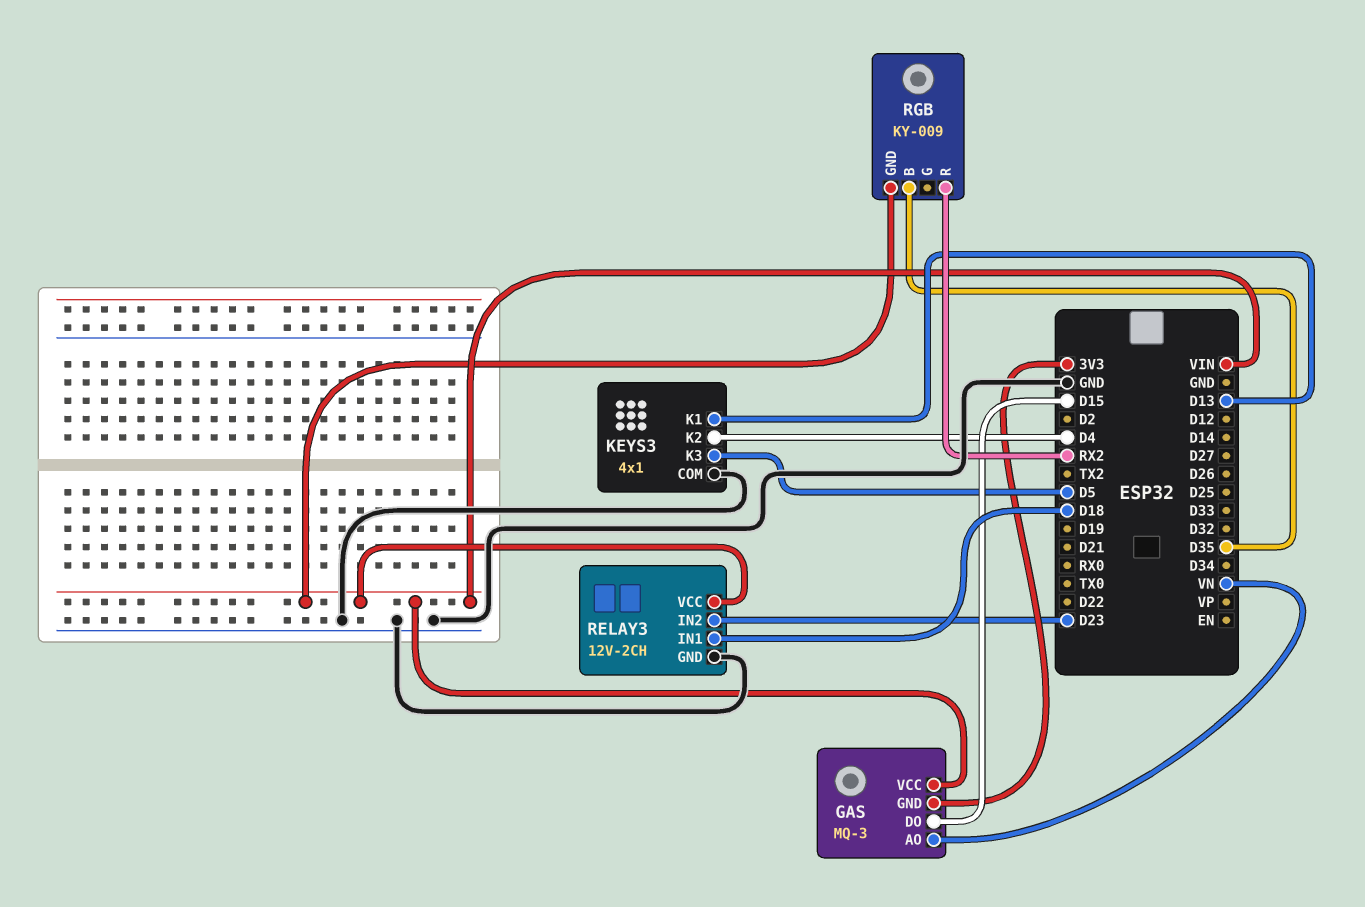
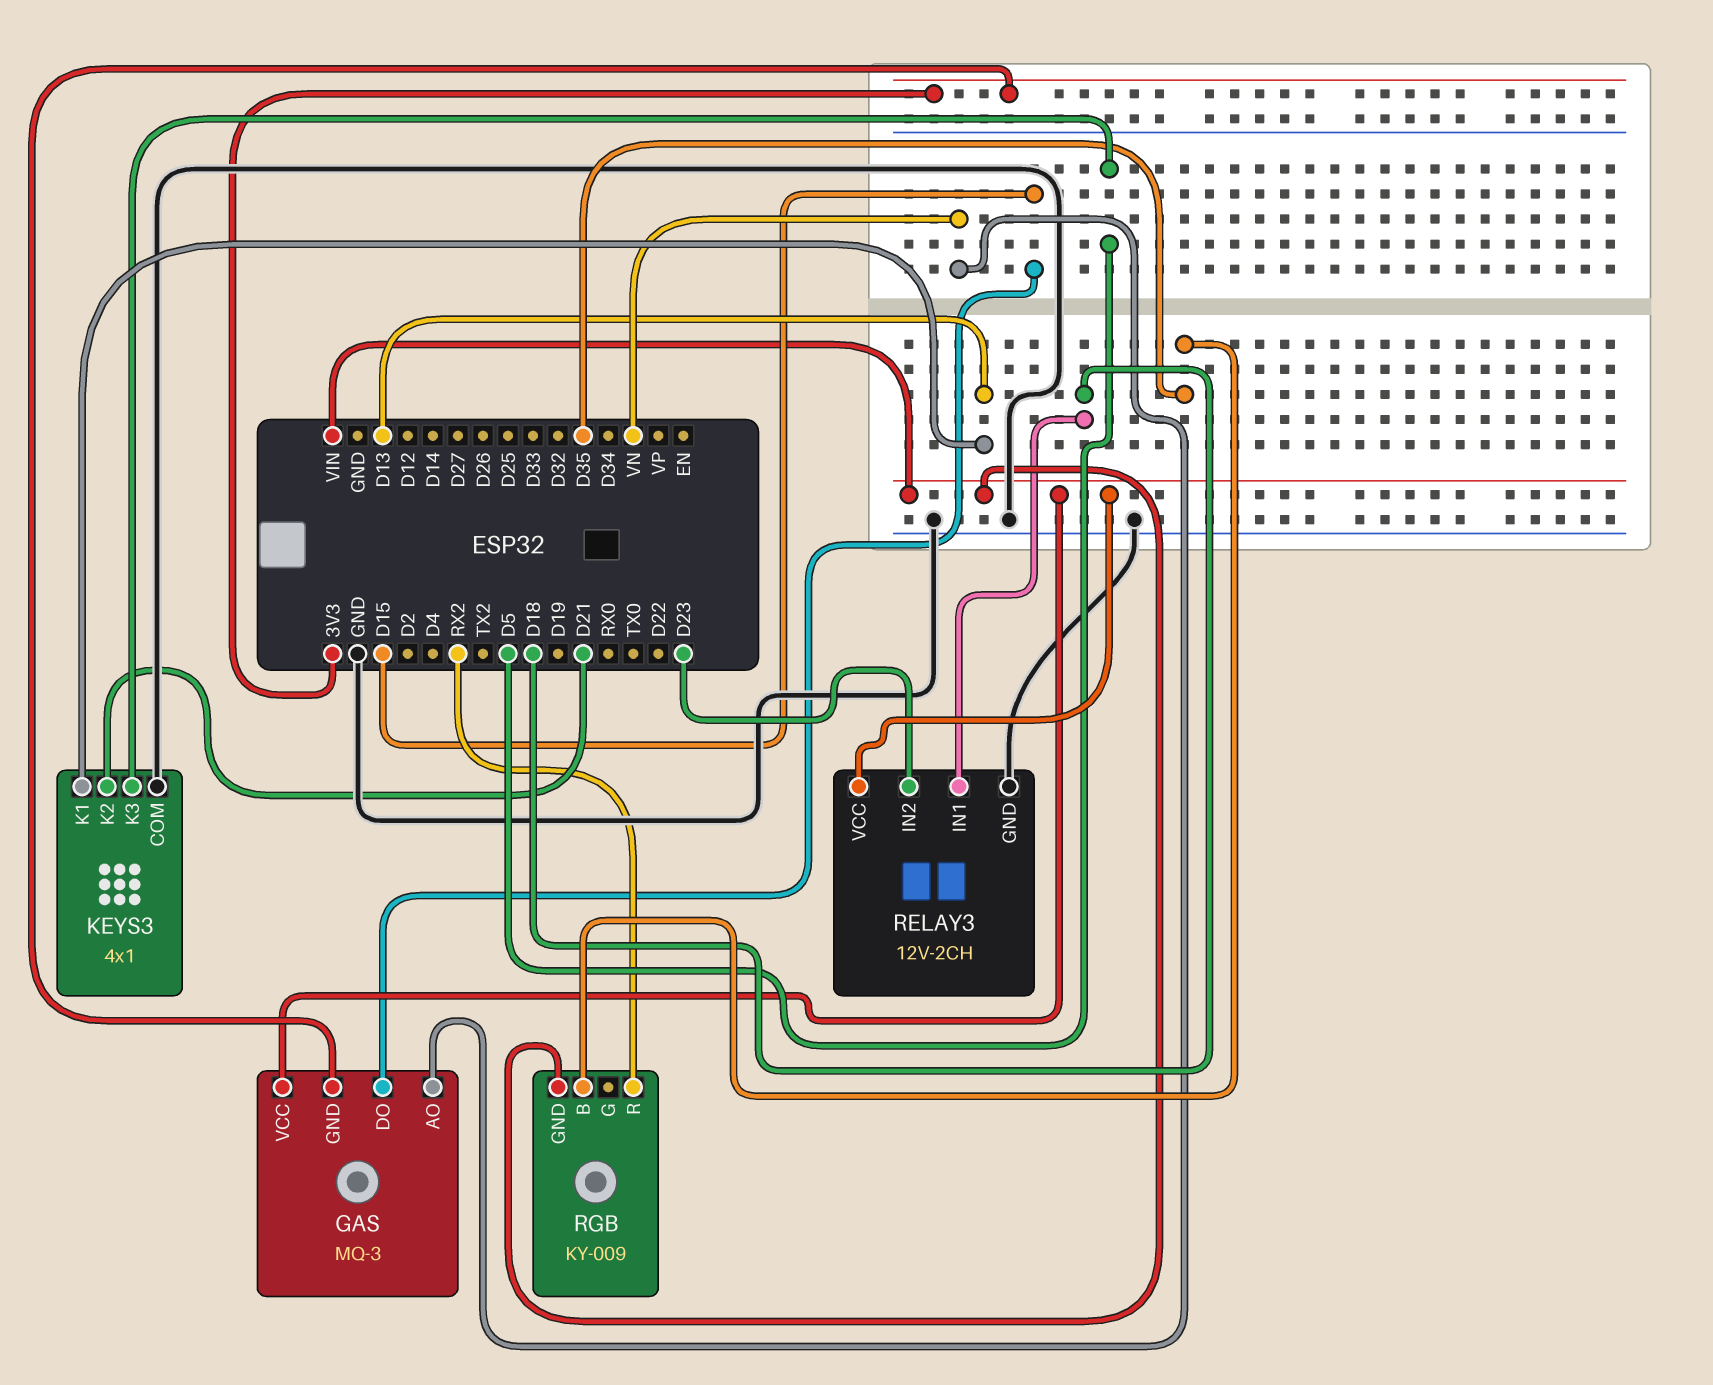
KEYS3 pin K2: D4 -> D21

